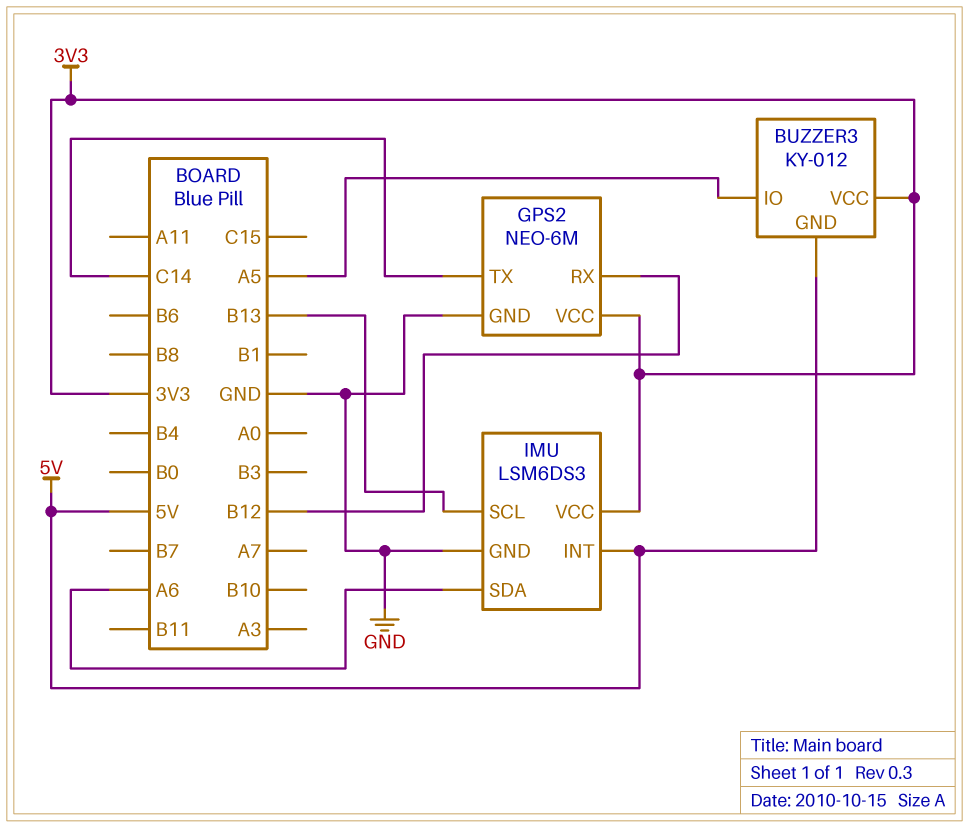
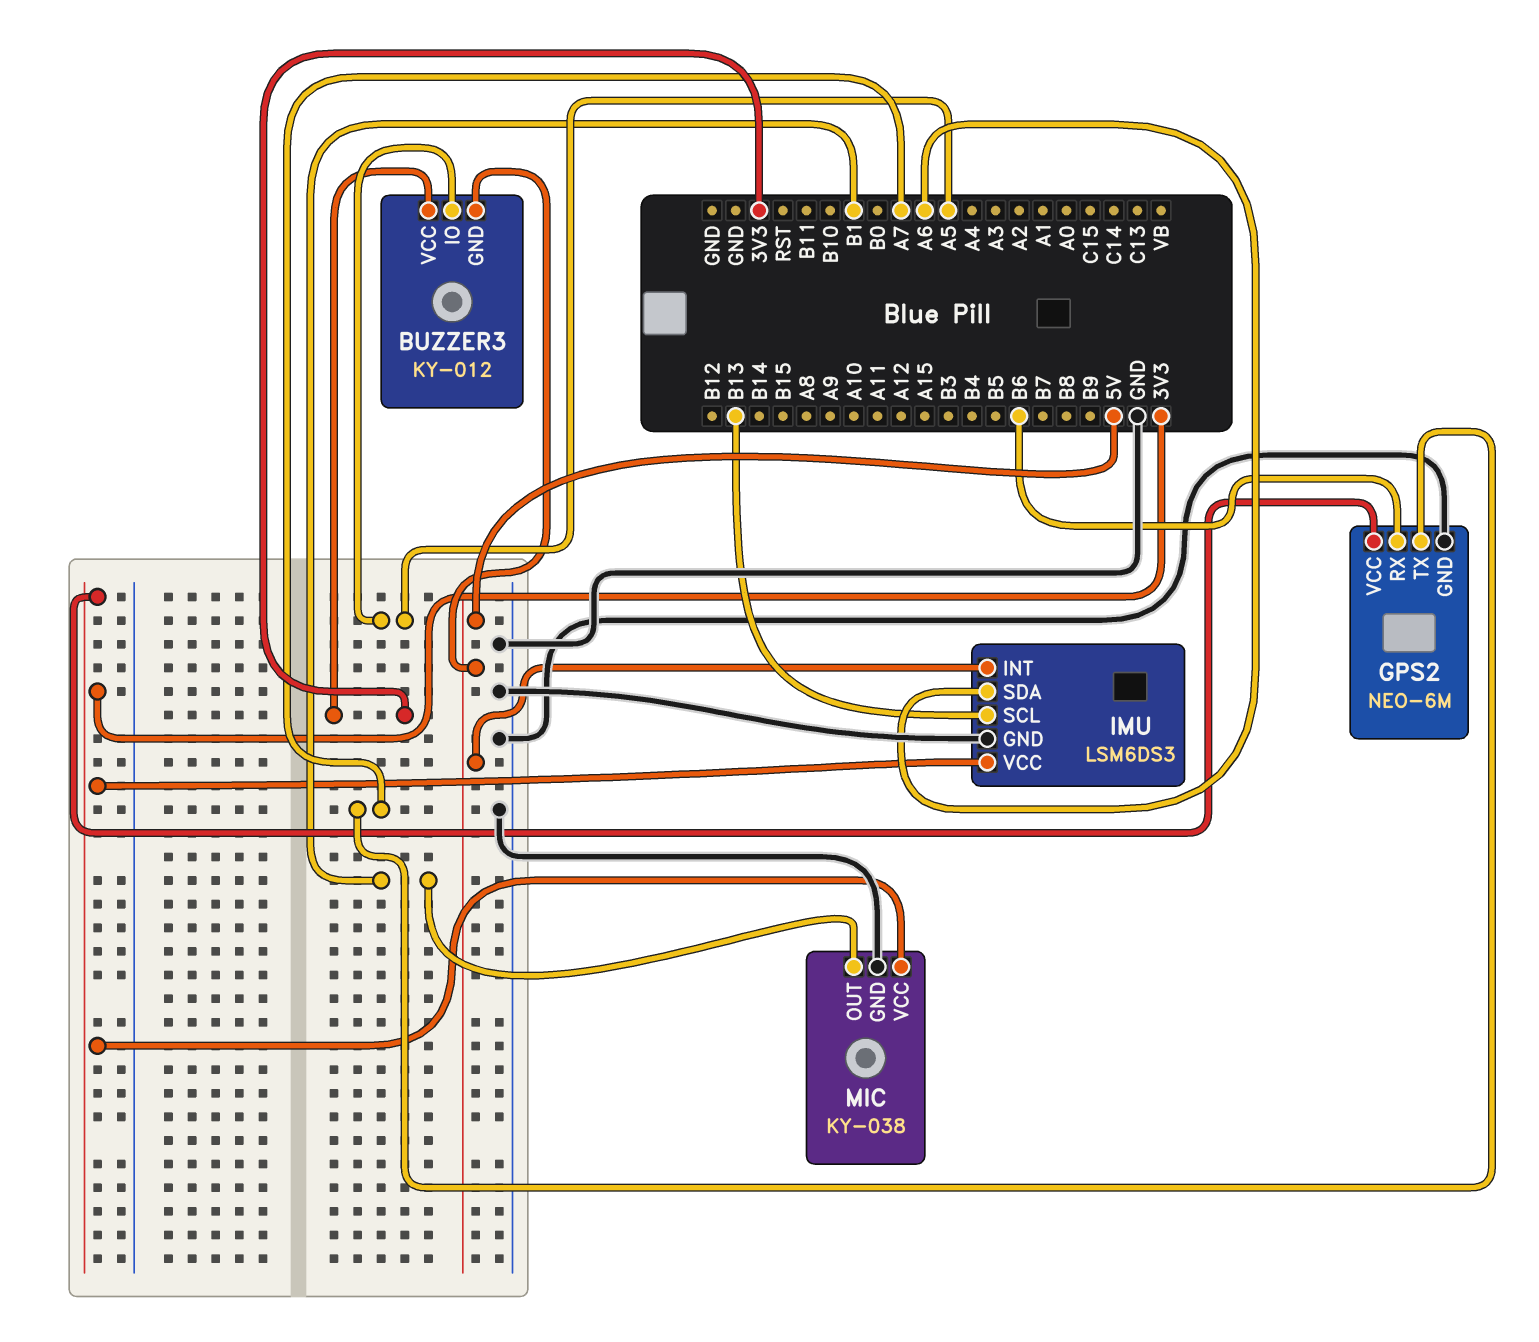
GPS2 pin RX: B12 -> B6
GPS2 pin TX: C14 -> A7
MIC: none -> KY-038
MIC pin GND: none -> GND
MIC pin OUT: none -> B1
MIC pin VCC: none -> 3V3

